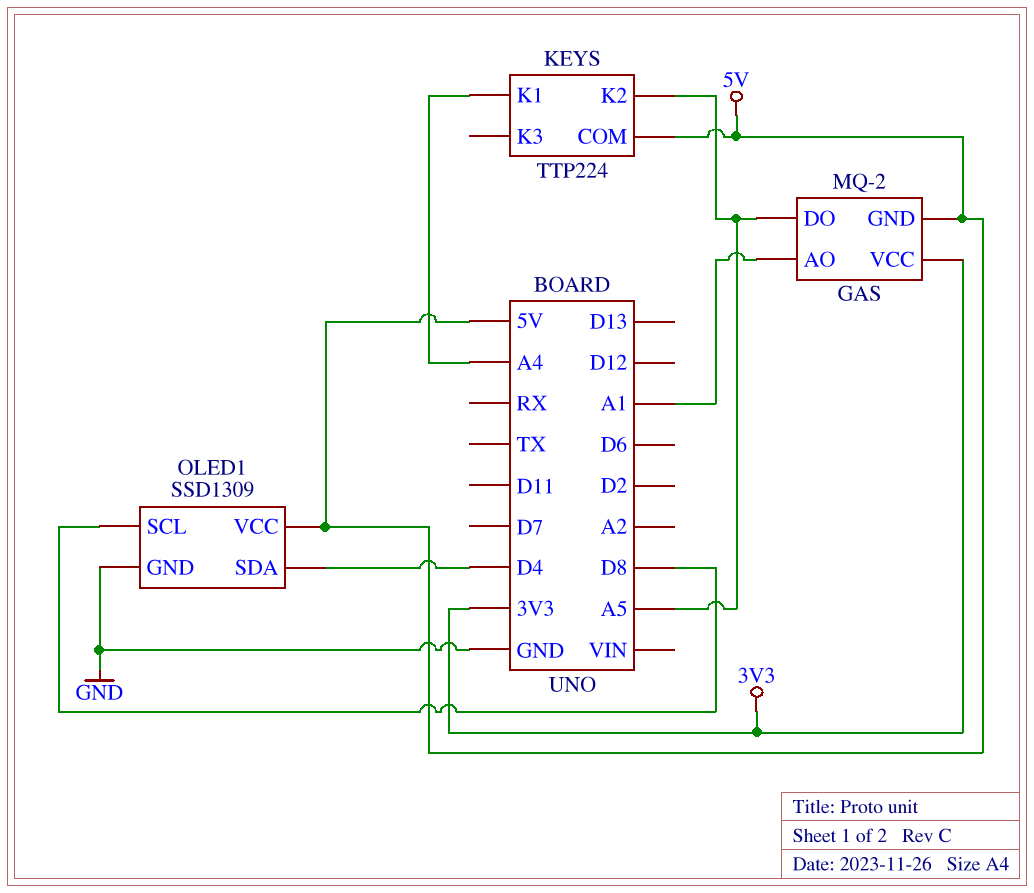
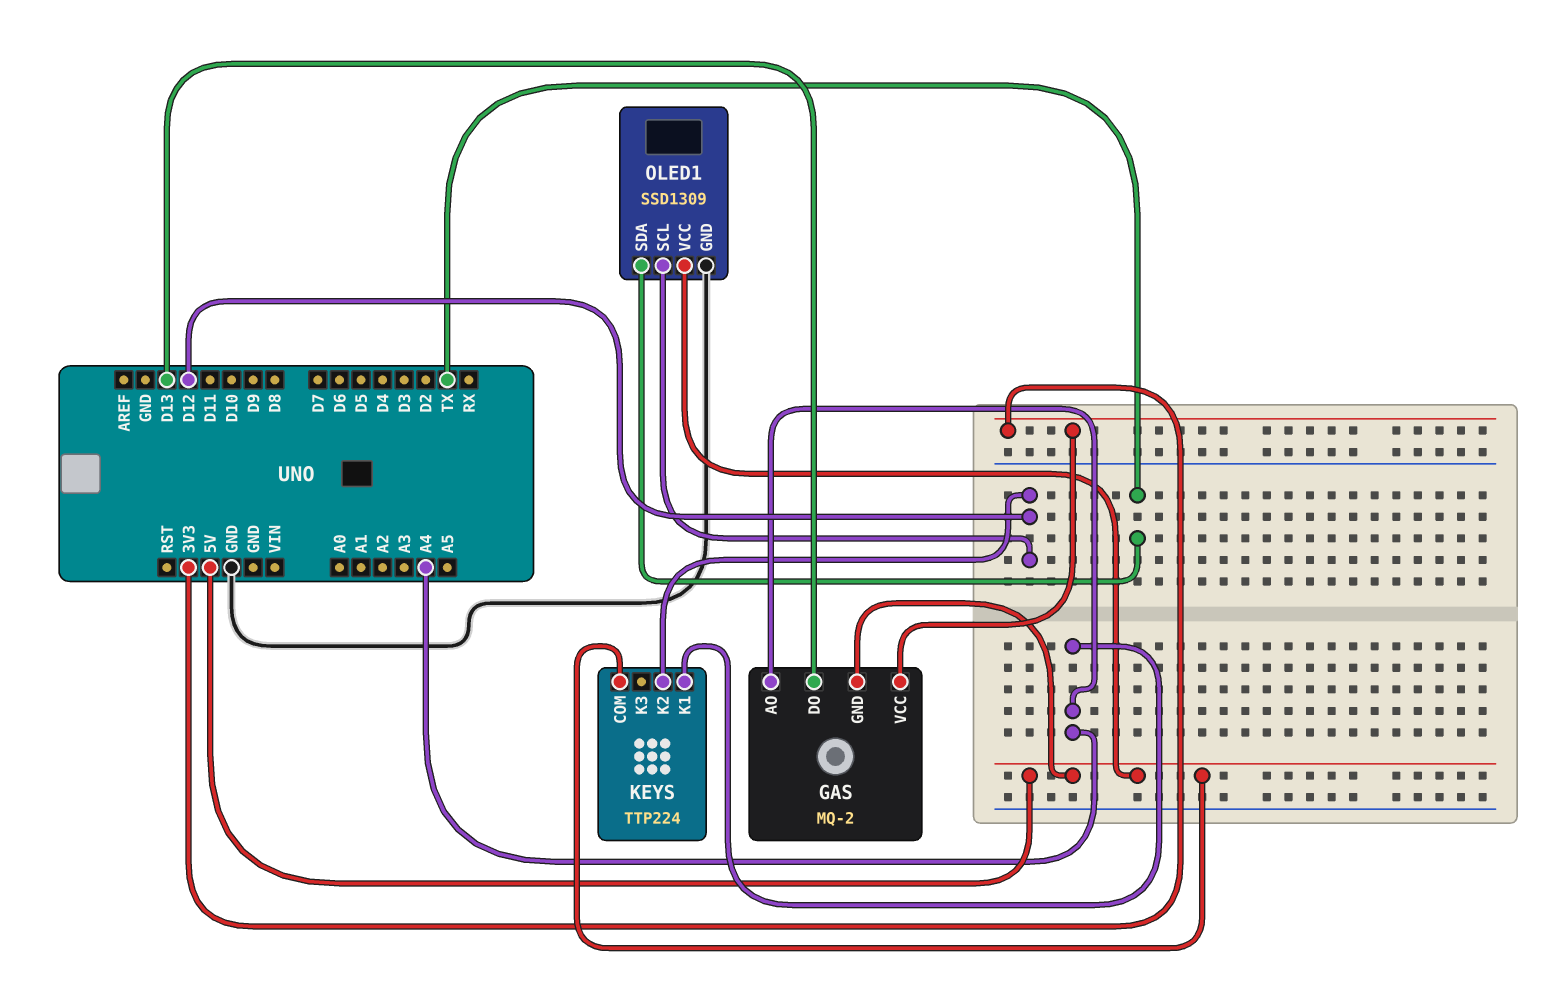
GAS pin AO: A1 -> A4
GAS pin DO: A5 -> D13
KEYS pin K2: A5 -> D12
OLED1 pin SCL: D8 -> D12
OLED1 pin SDA: D4 -> TX

